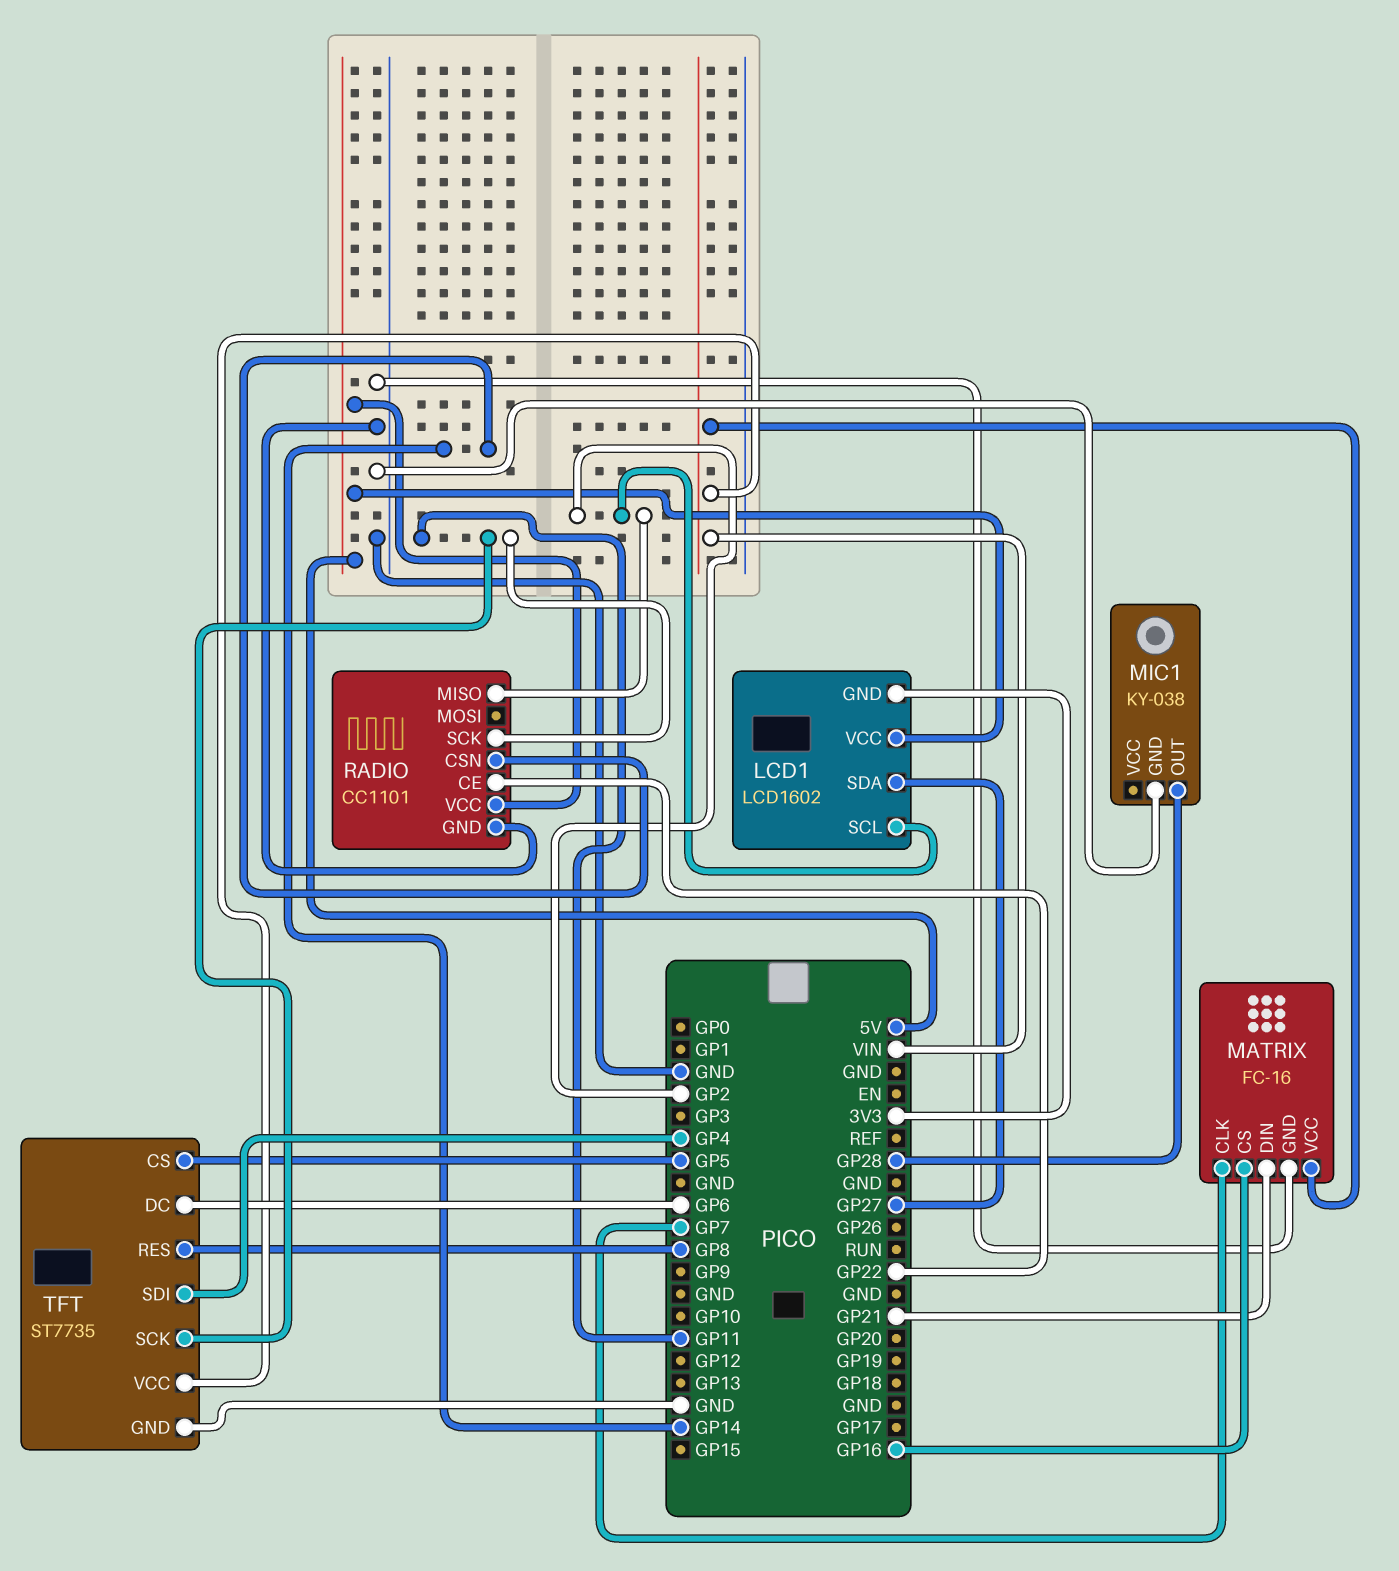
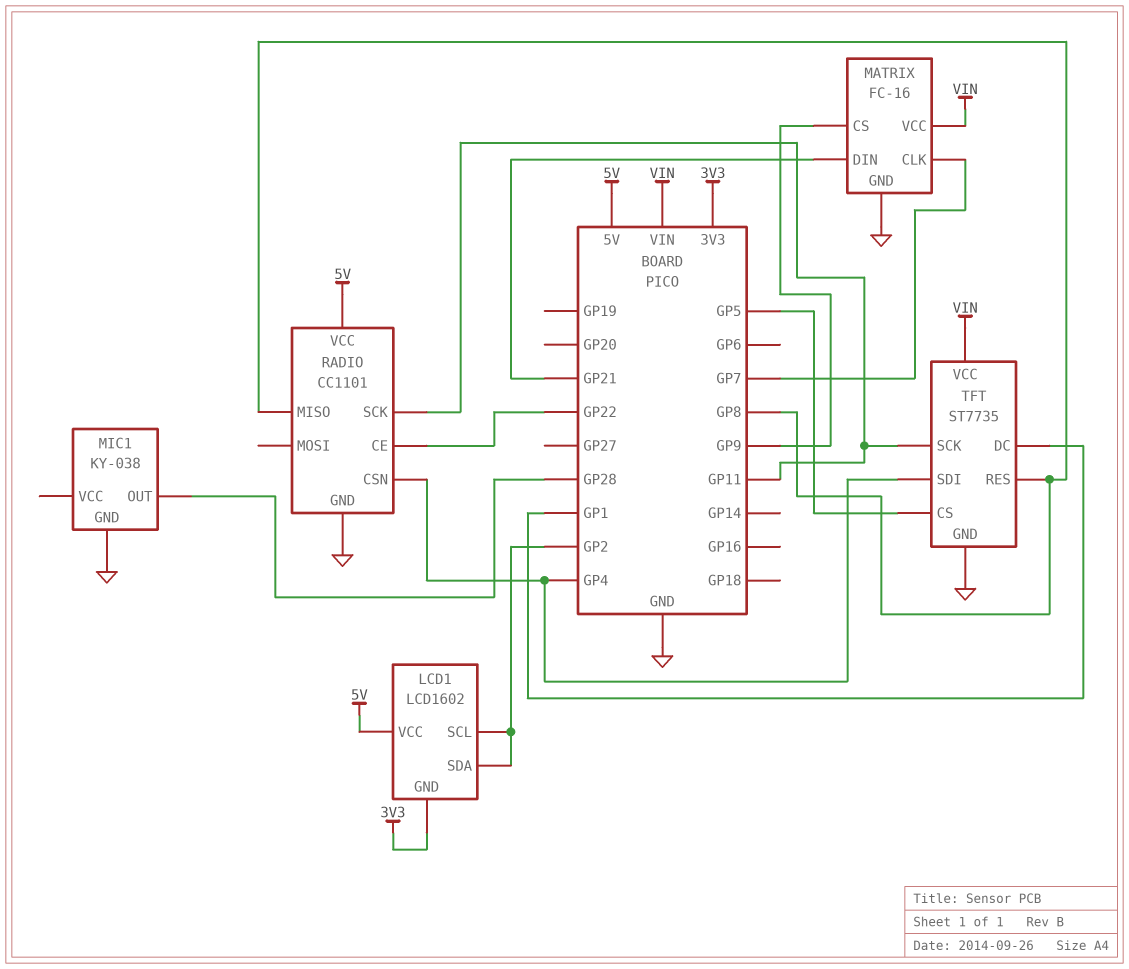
LCD1 pin SDA: GP27 -> GP2
MATRIX pin CS: GP16 -> GP9
RADIO pin CSN: GP14 -> GP4
RADIO pin MISO: GP2 -> GP8
TFT pin DC: GP6 -> GP1

